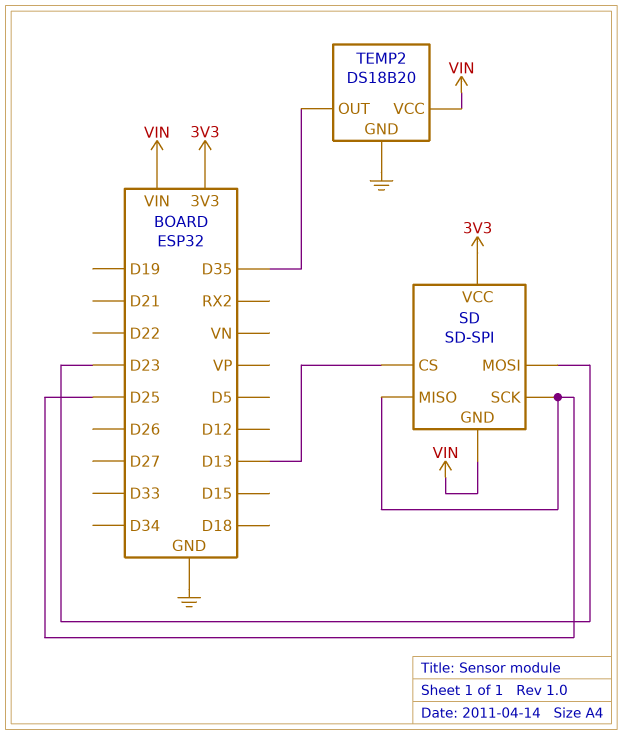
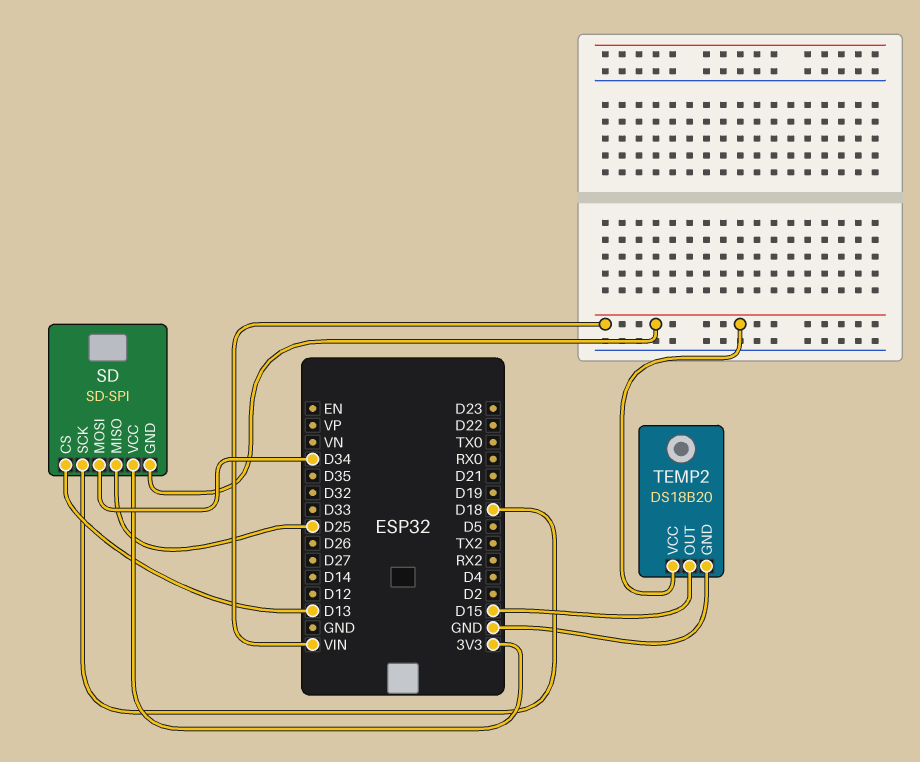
SD pin MOSI: D23 -> D34
SD pin SCK: D25 -> D18
TEMP2 pin OUT: D35 -> D15

